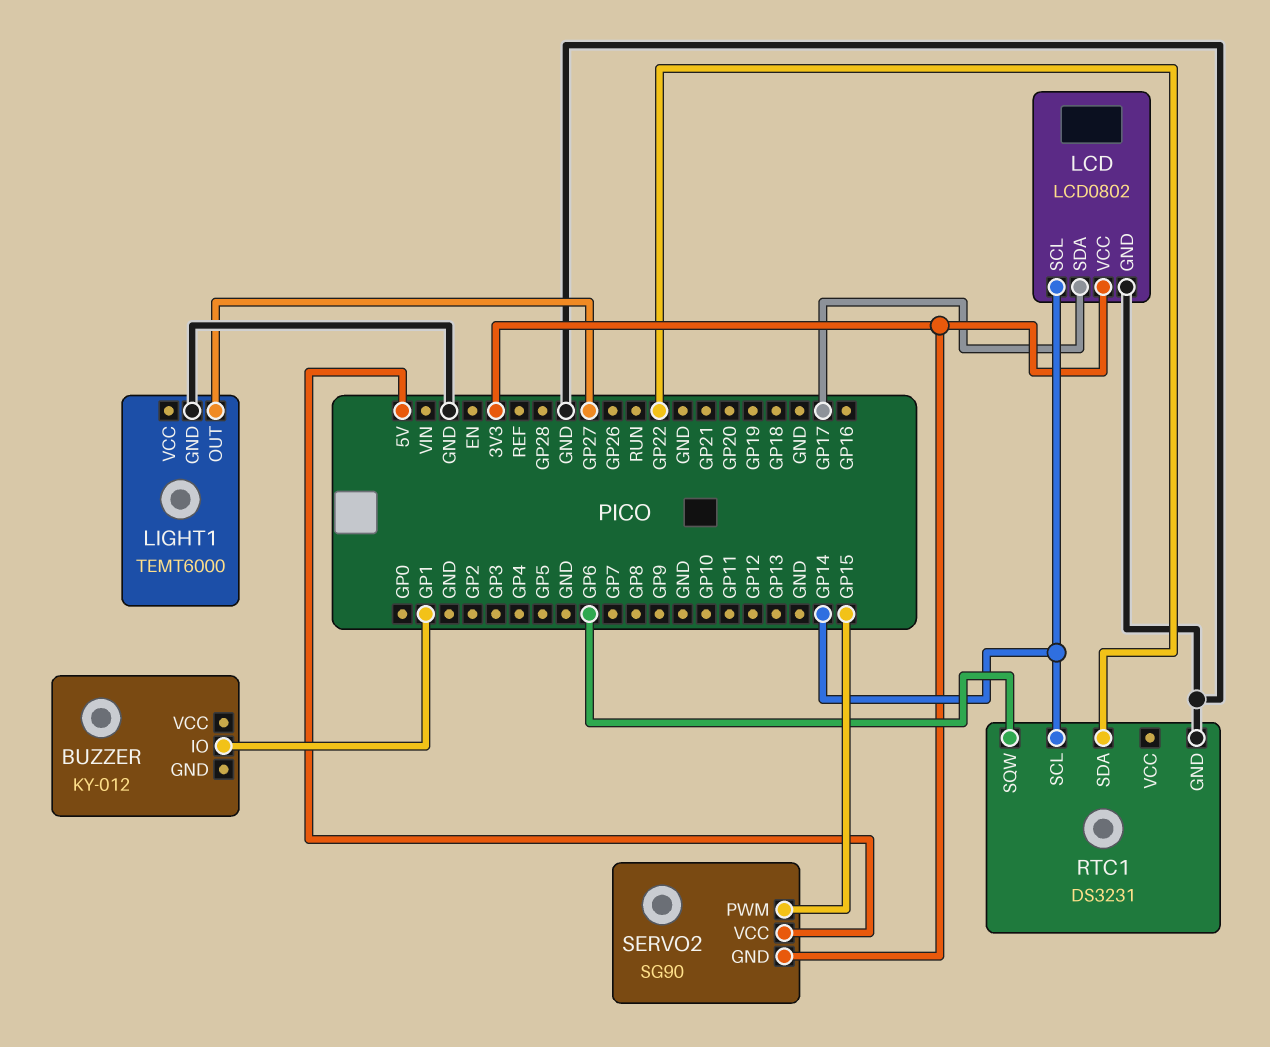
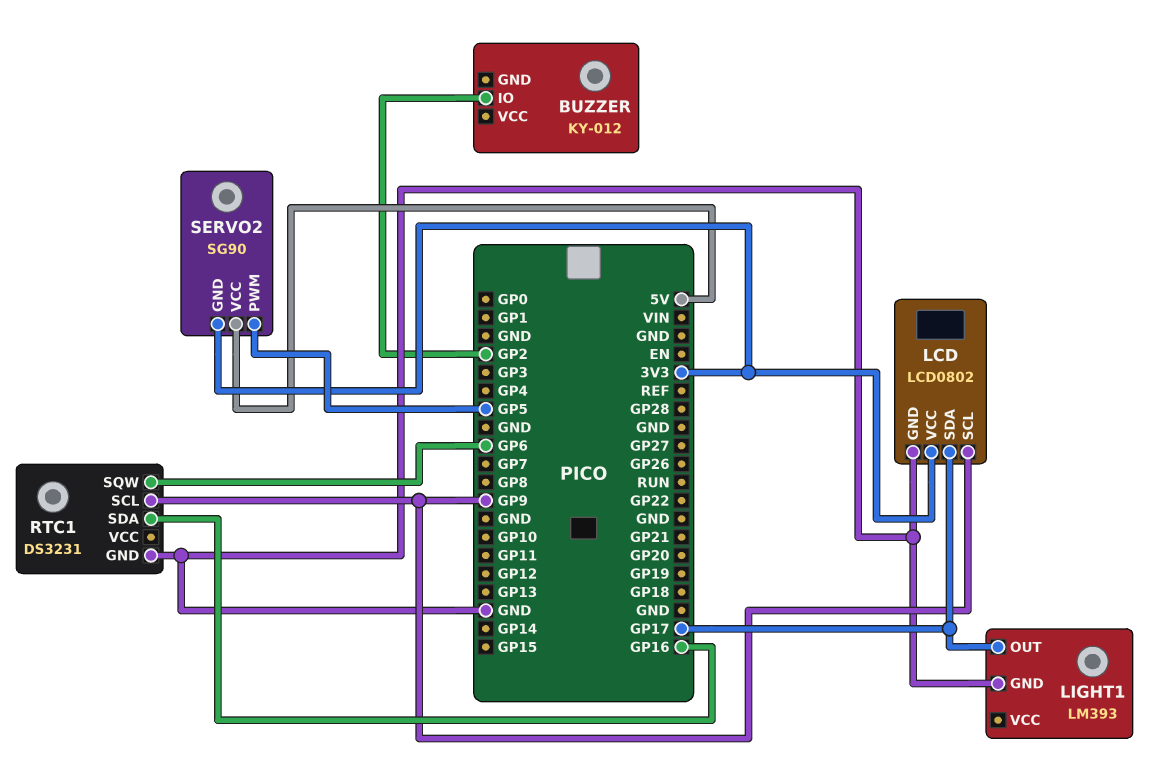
BUZZER pin IO: GP1 -> GP2
LCD pin SCL: GP14 -> GP9
LIGHT1: TEMT6000 -> LM393
LIGHT1 pin OUT: GP27 -> GP17
RTC1 pin SCL: GP14 -> GP9
RTC1 pin SDA: GP22 -> GP16
SERVO2 pin PWM: GP15 -> GP5

